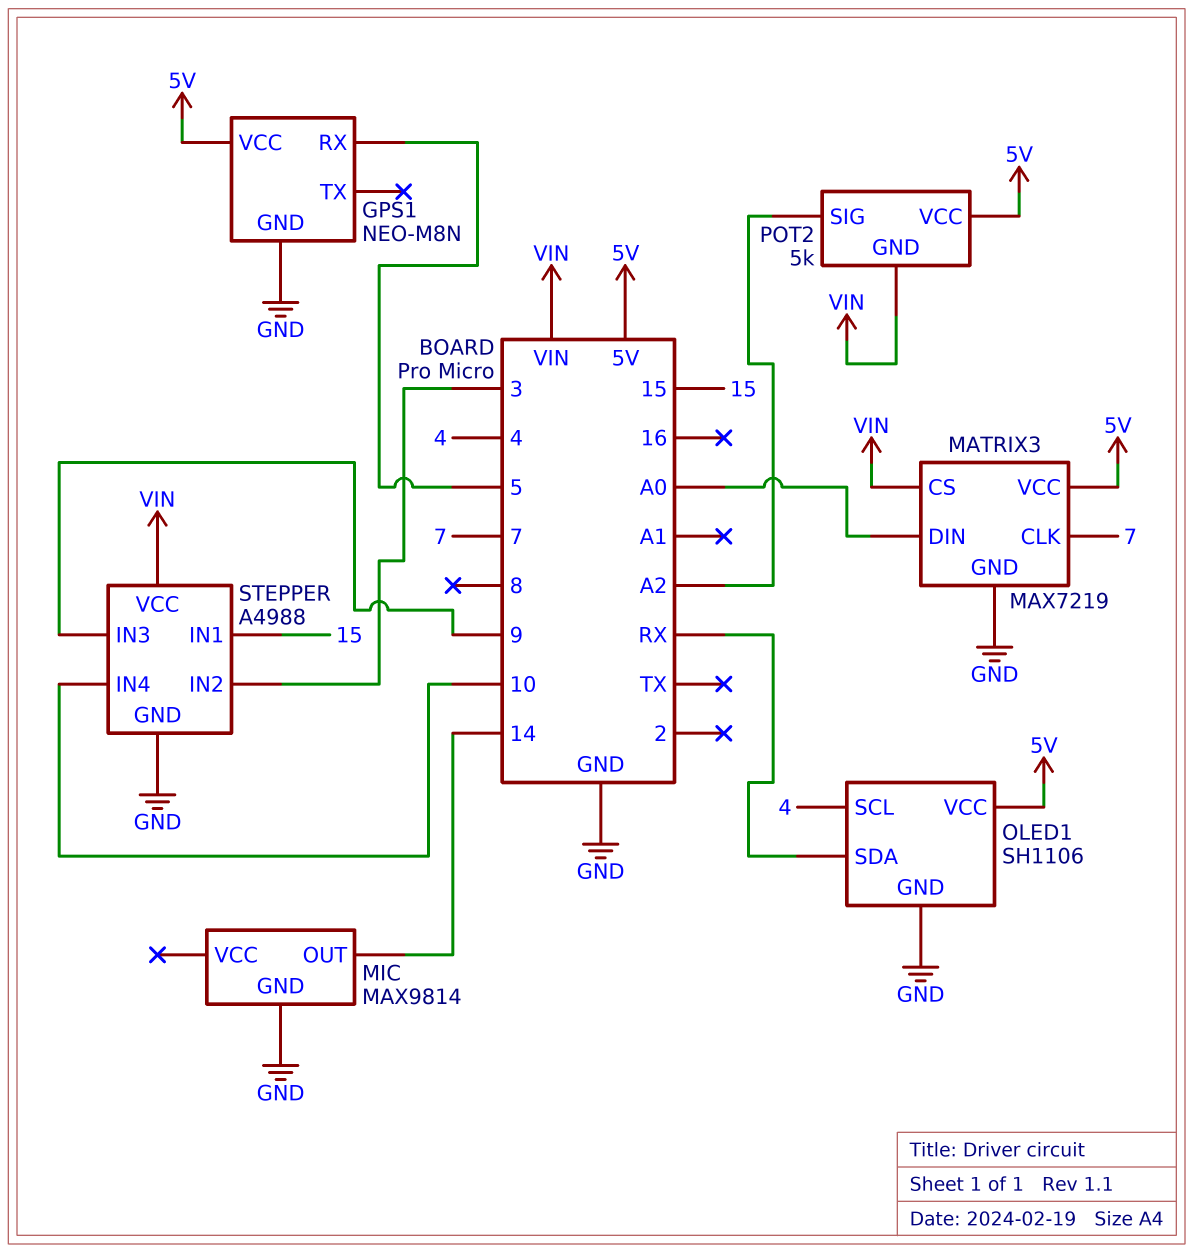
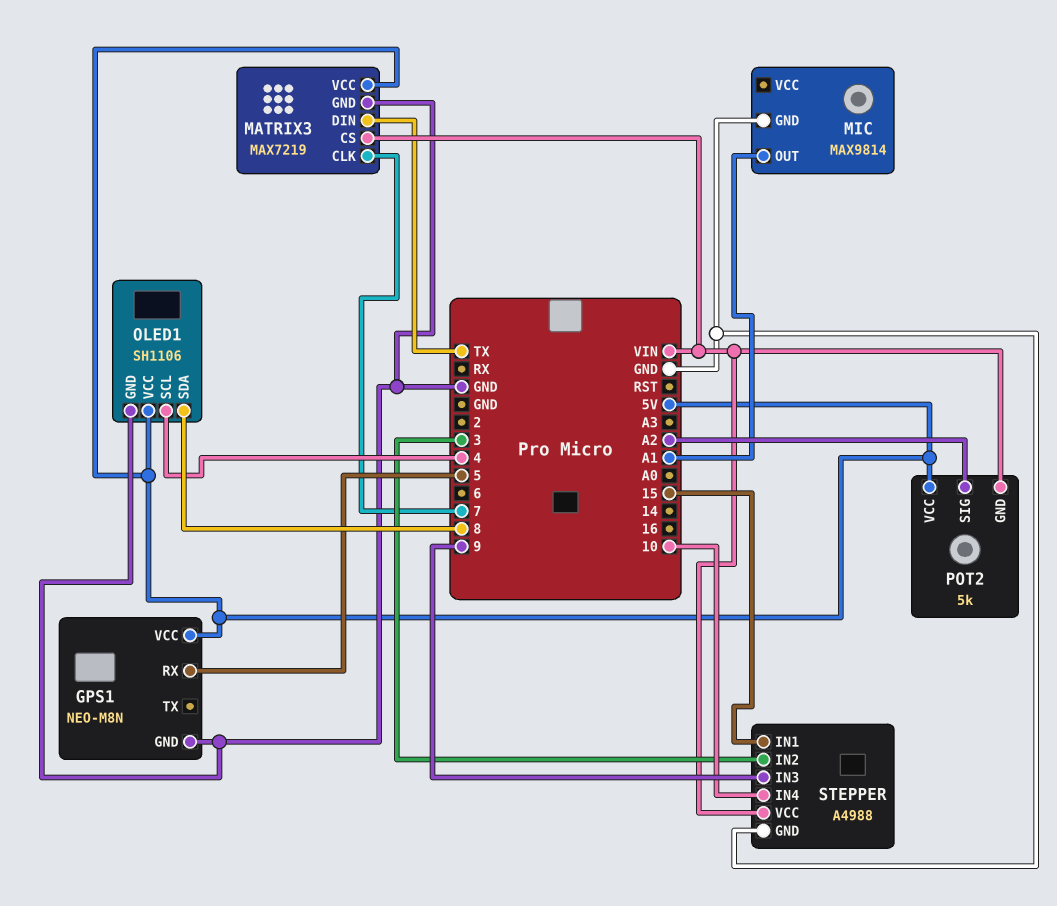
MATRIX3 pin DIN: A0 -> TX
MIC pin OUT: 14 -> A1
OLED1 pin SDA: RX -> 8

